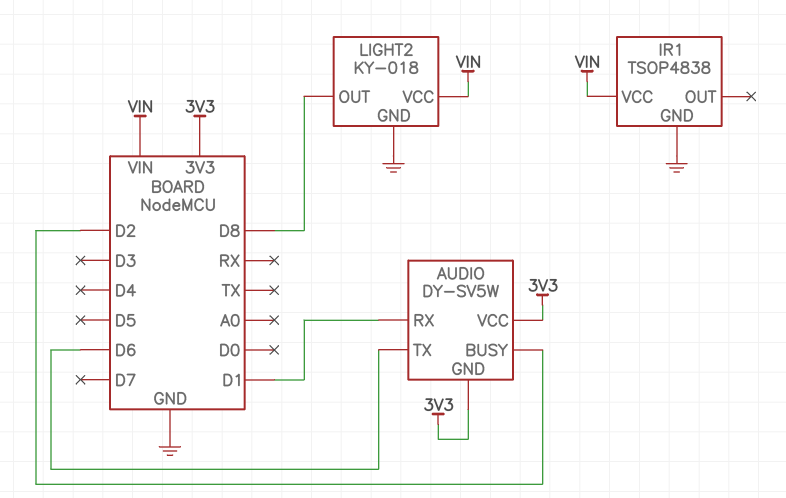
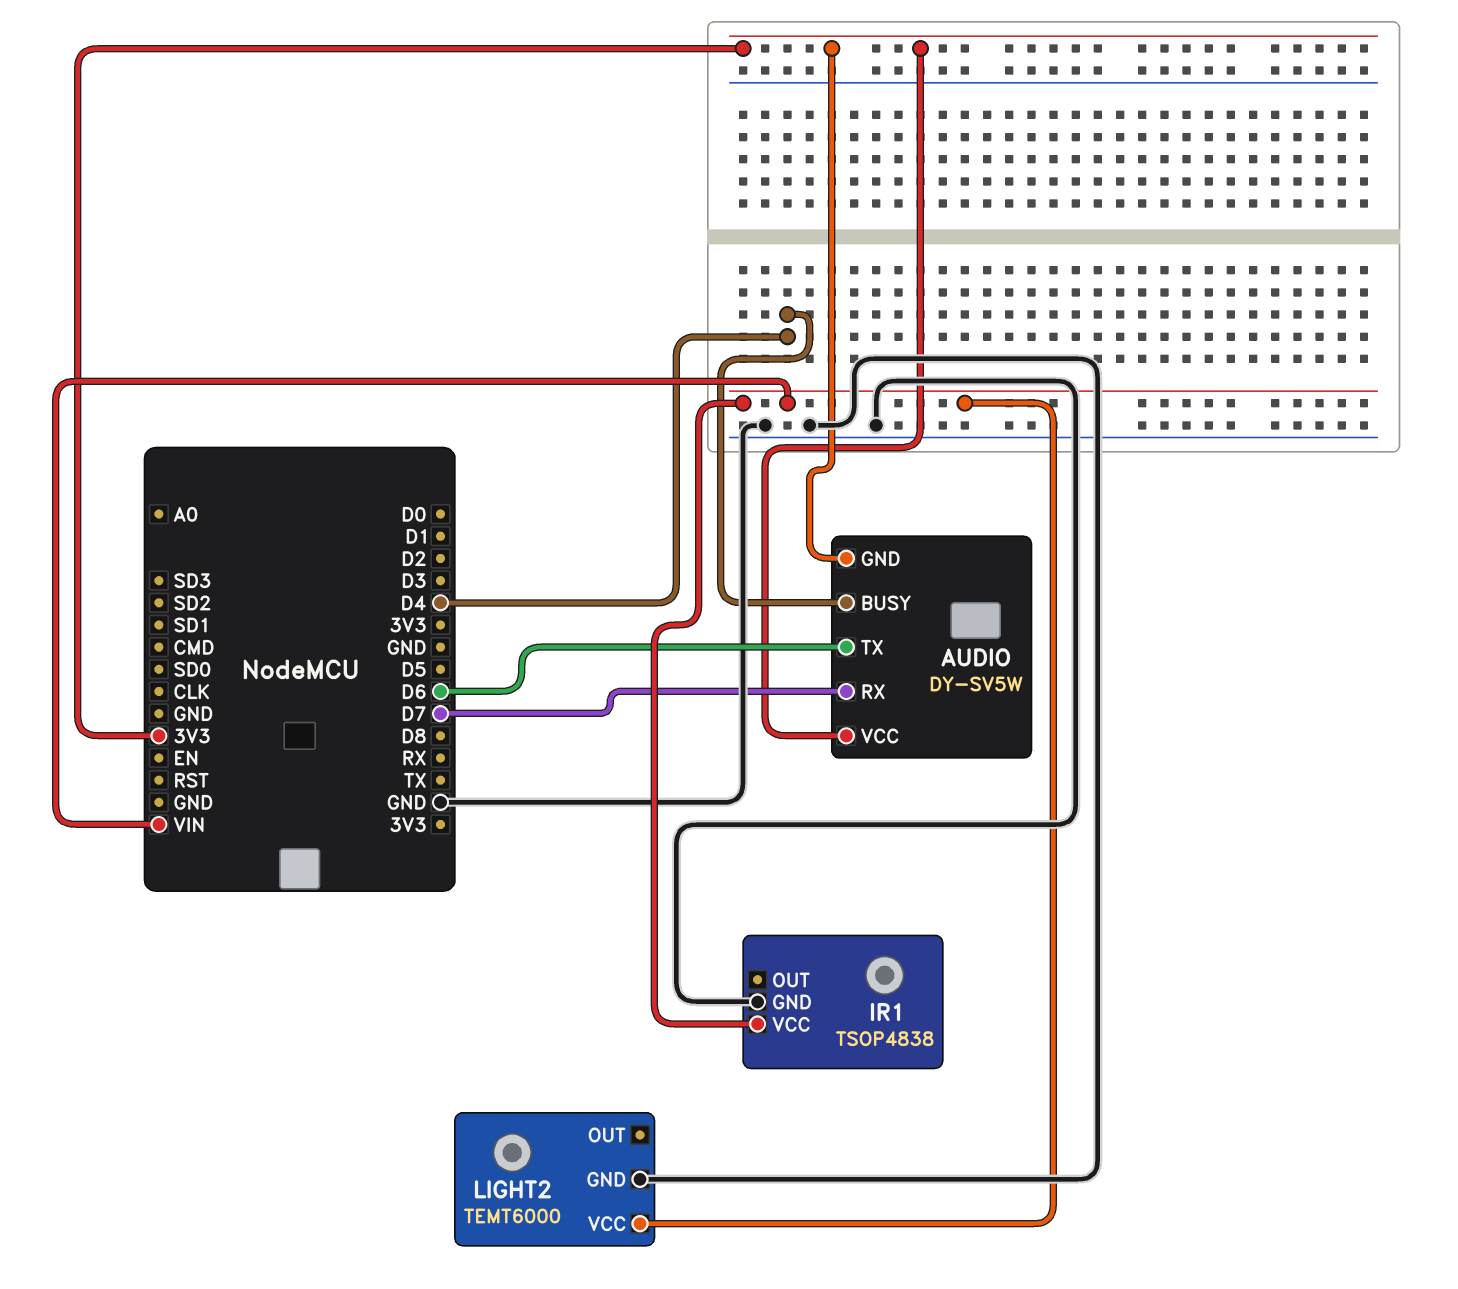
AUDIO pin BUSY: D2 -> D4
AUDIO pin RX: D1 -> D7
LIGHT2: KY-018 -> TEMT6000
LIGHT2 pin OUT: D8 -> none

